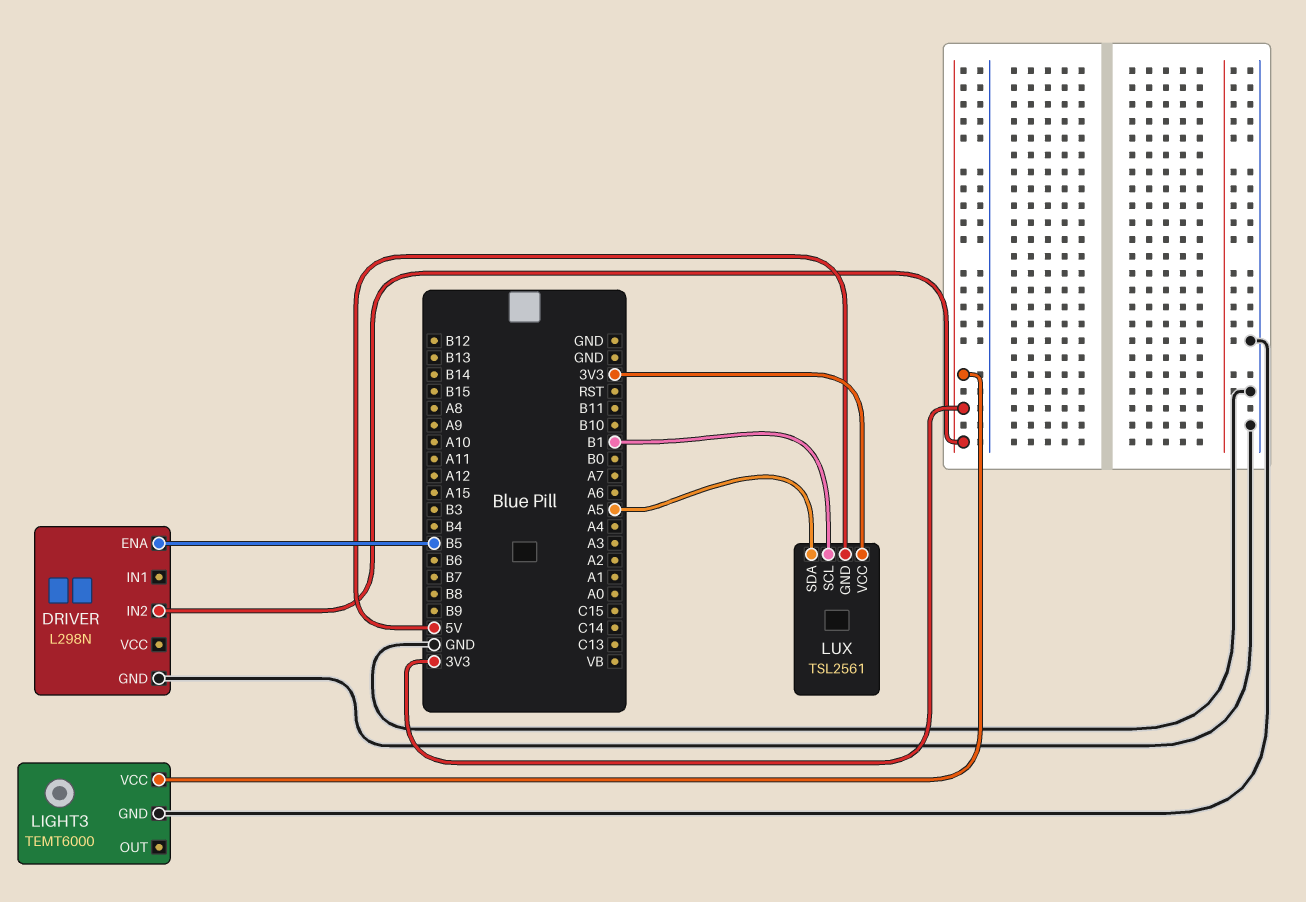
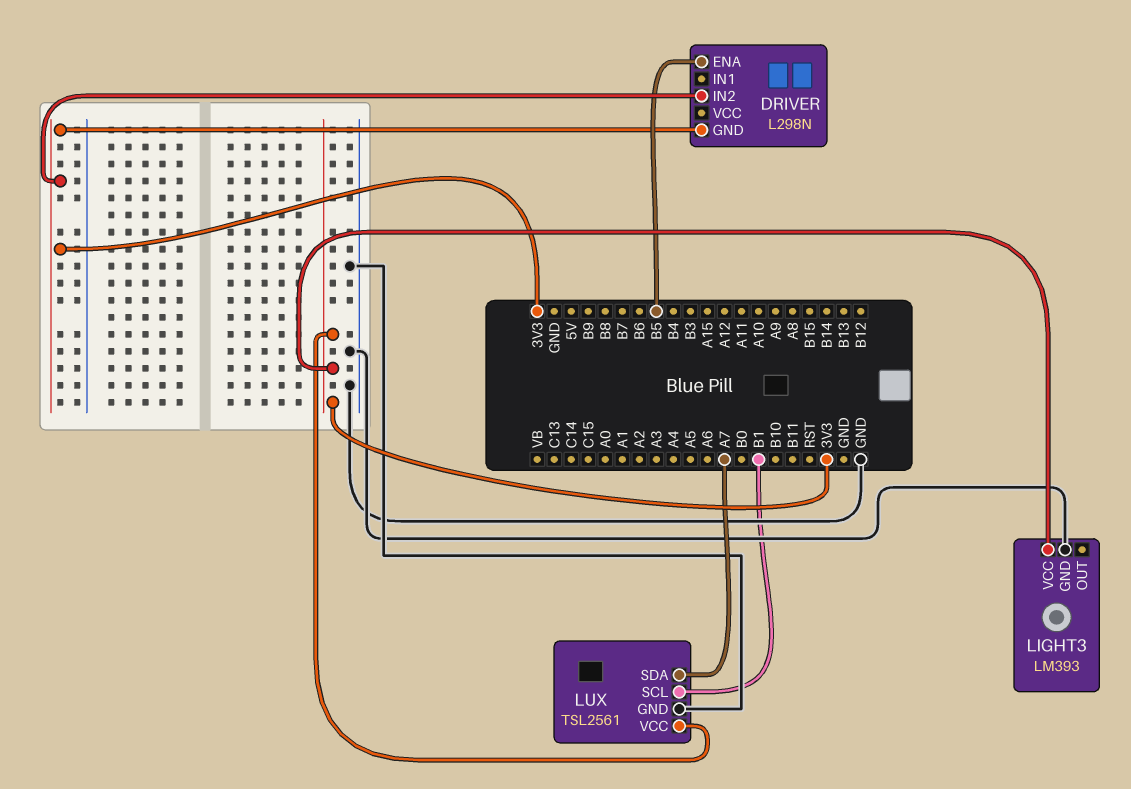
DRIVER pin GND: GND -> 3V3
LIGHT3: TEMT6000 -> LM393
LUX pin GND: 5V -> GND
LUX pin SDA: A5 -> A7

